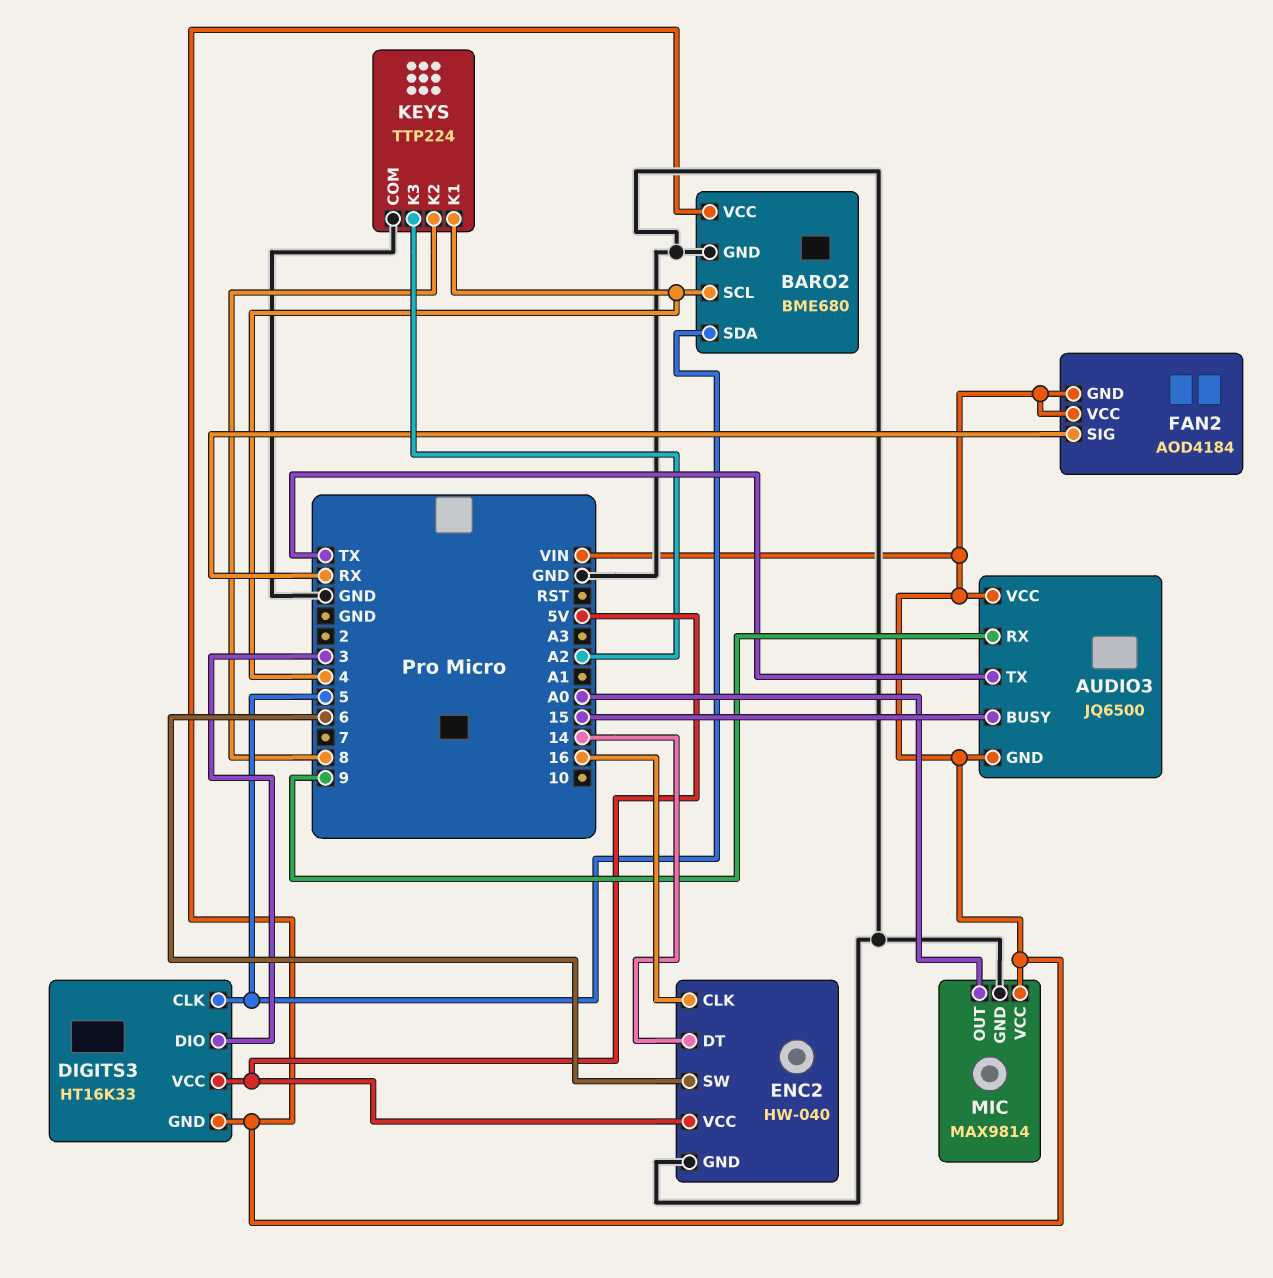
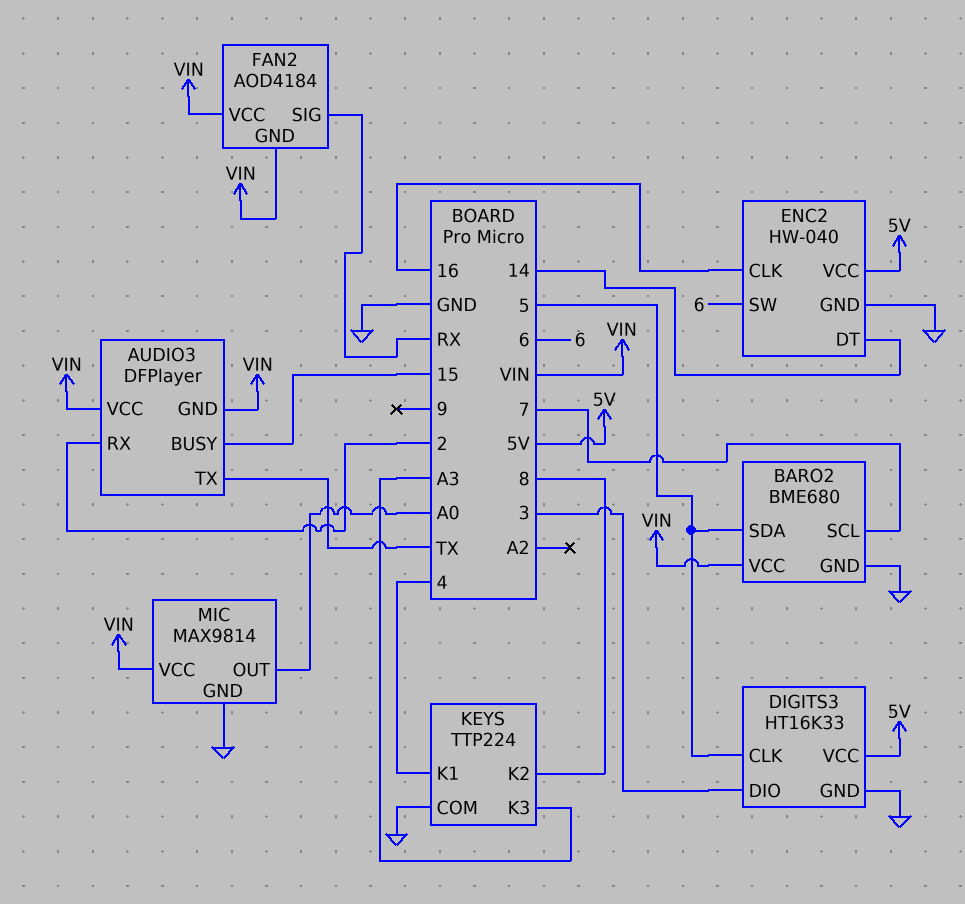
AUDIO3: JQ6500 -> DFPlayer
AUDIO3 pin RX: 9 -> 2
BARO2 pin SCL: 4 -> 7
DIGITS3 pin GND: VIN -> GND
KEYS pin K3: A2 -> A3

